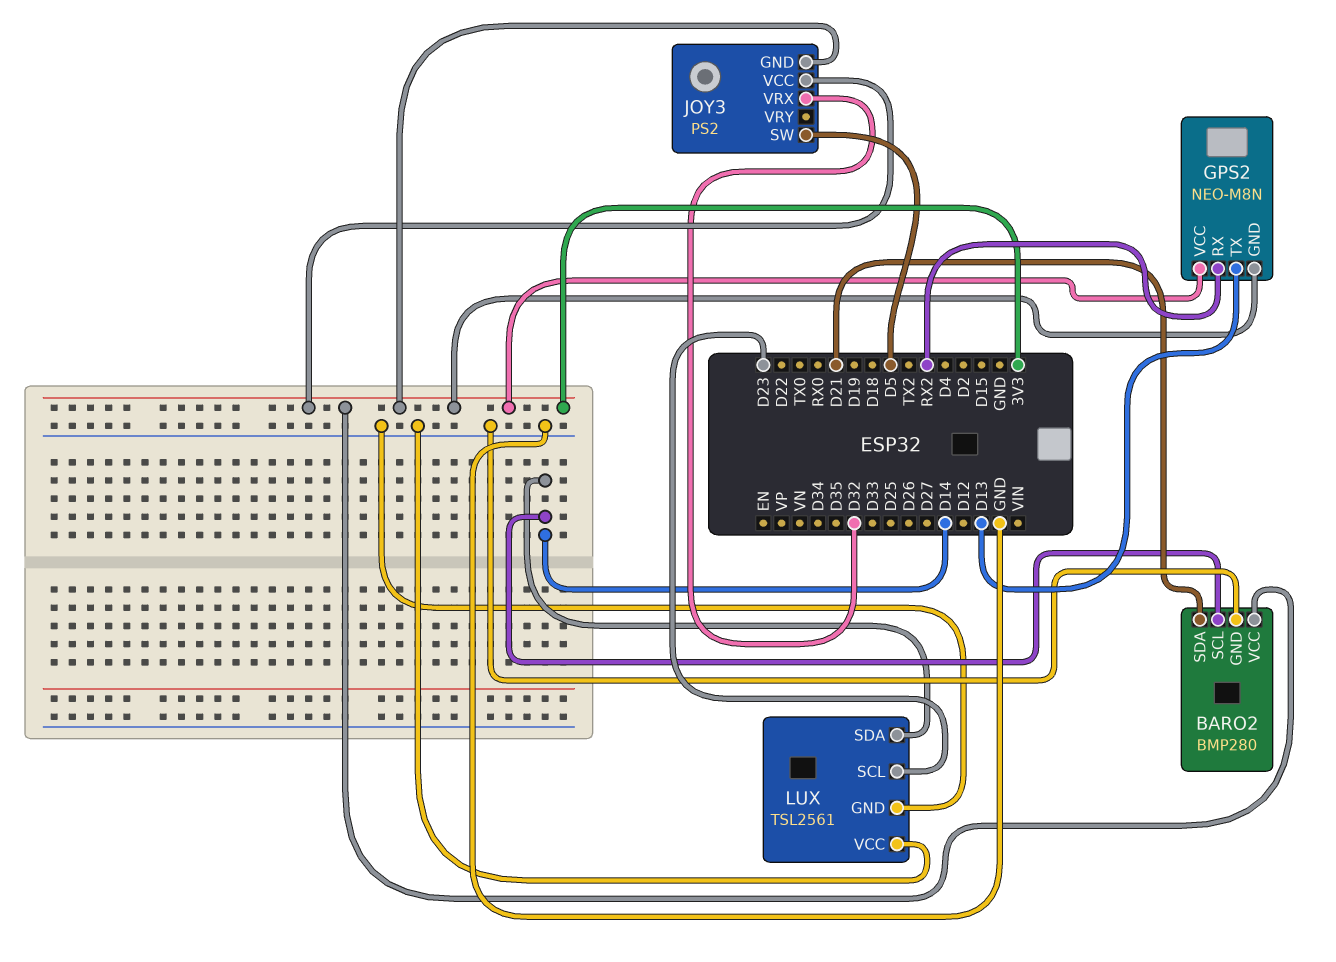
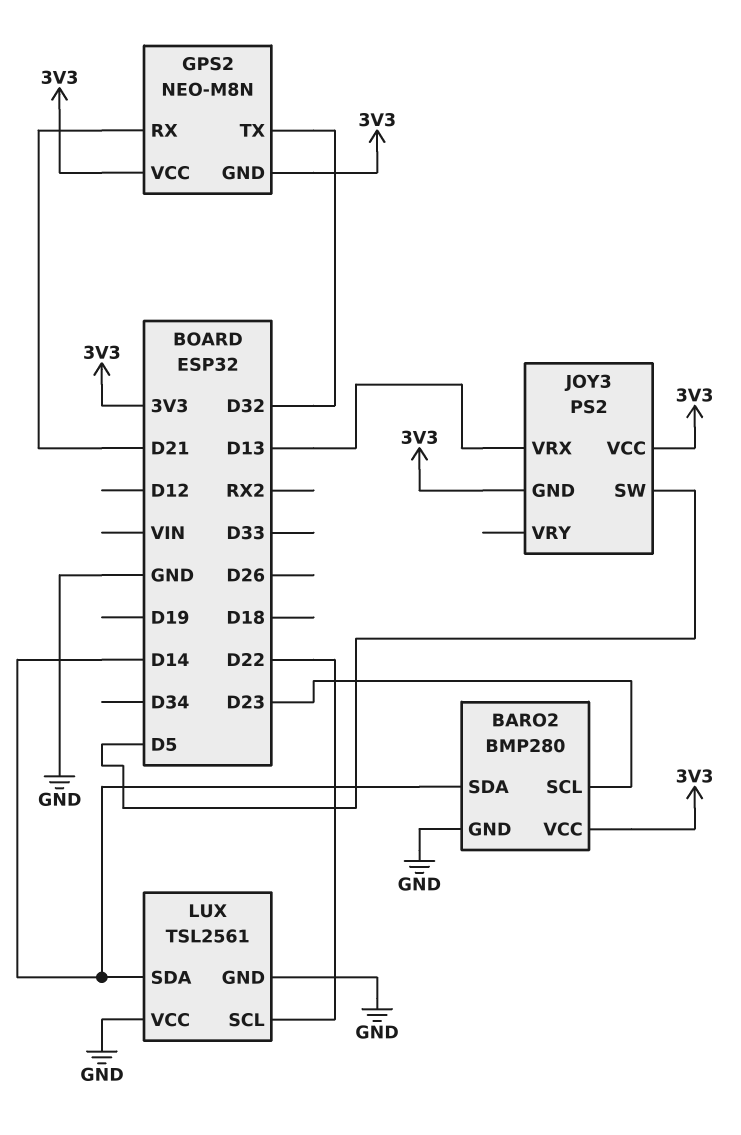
BARO2 pin SCL: D14 -> D23
BARO2 pin SDA: D21 -> D14
GPS2 pin RX: RX2 -> D21
GPS2 pin TX: D13 -> D32
JOY3 pin VRX: D32 -> D13
LUX pin SCL: D23 -> D22

